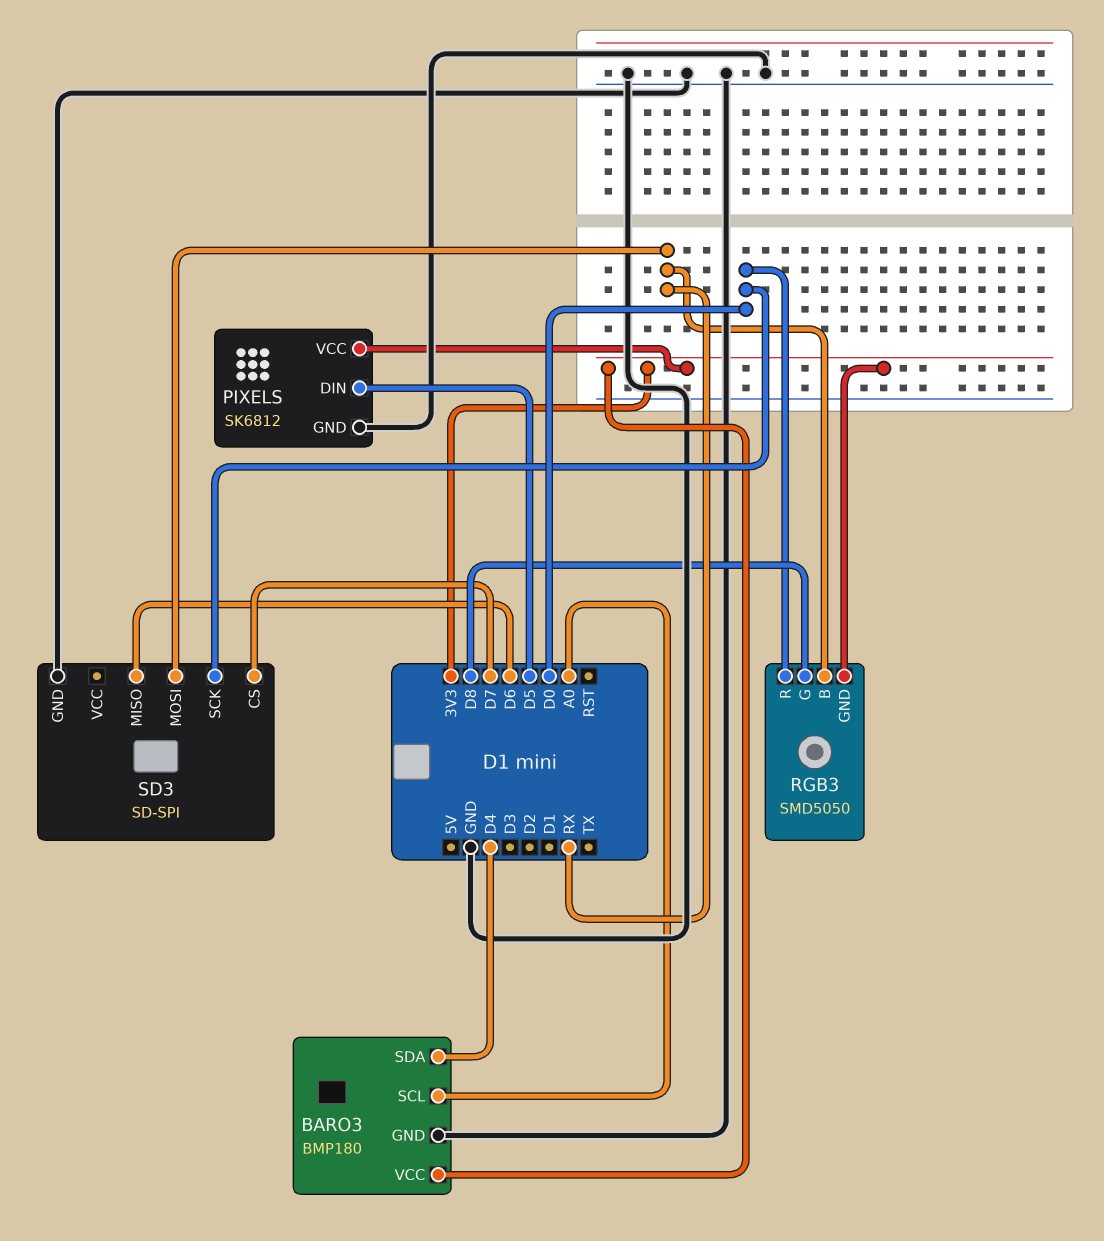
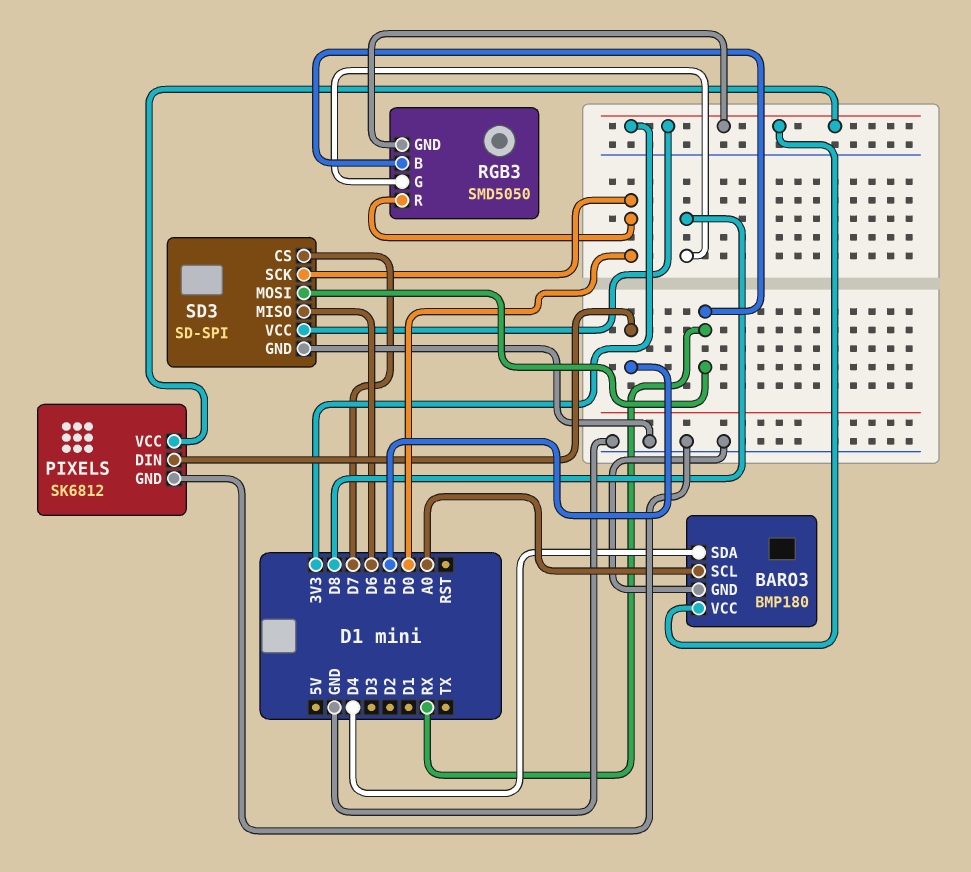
SD3 pin VCC: none -> 3V3

